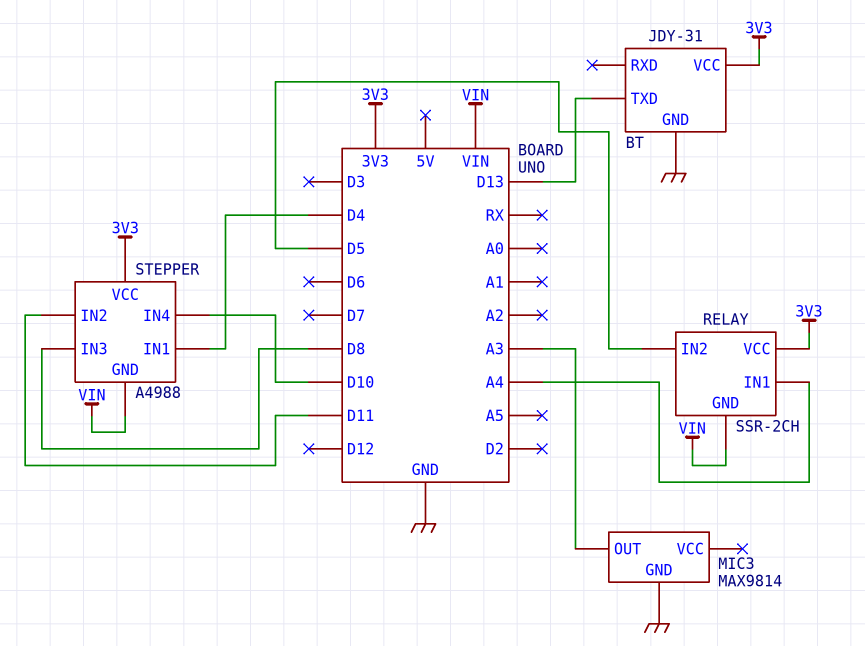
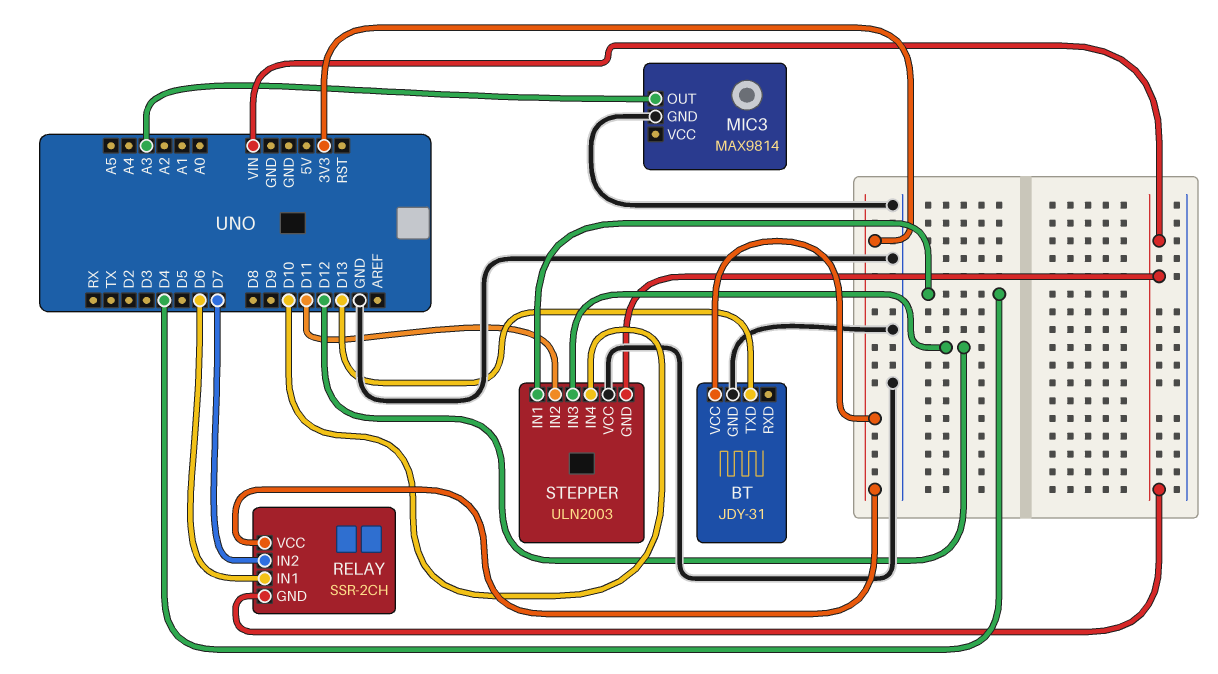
RELAY pin IN1: A4 -> D6
RELAY pin IN2: D5 -> D7
STEPPER: A4988 -> ULN2003
STEPPER pin IN3: D8 -> D12
STEPPER pin VCC: 3V3 -> GND

